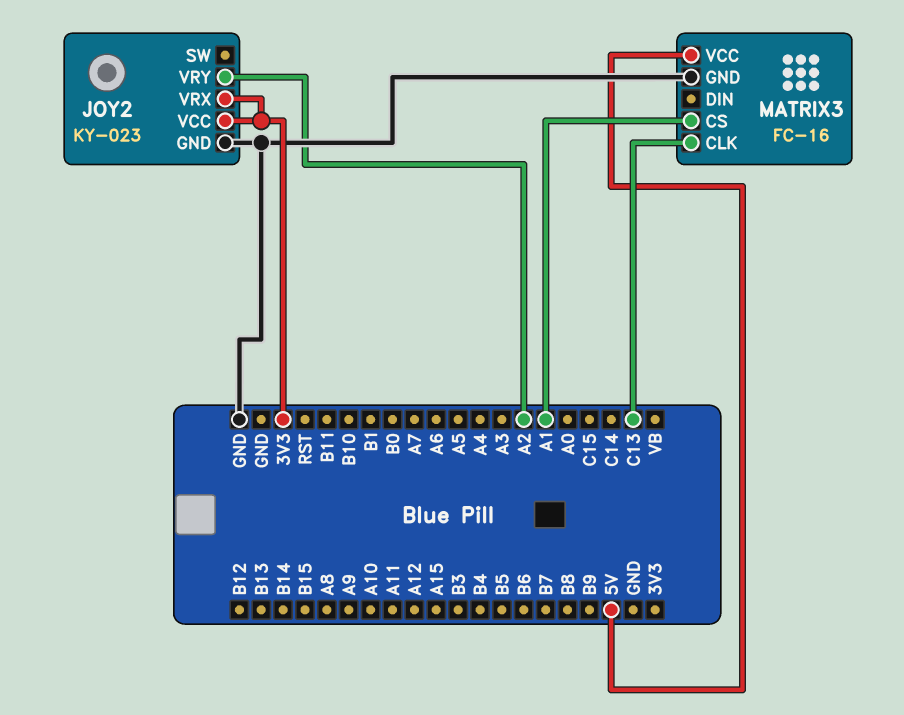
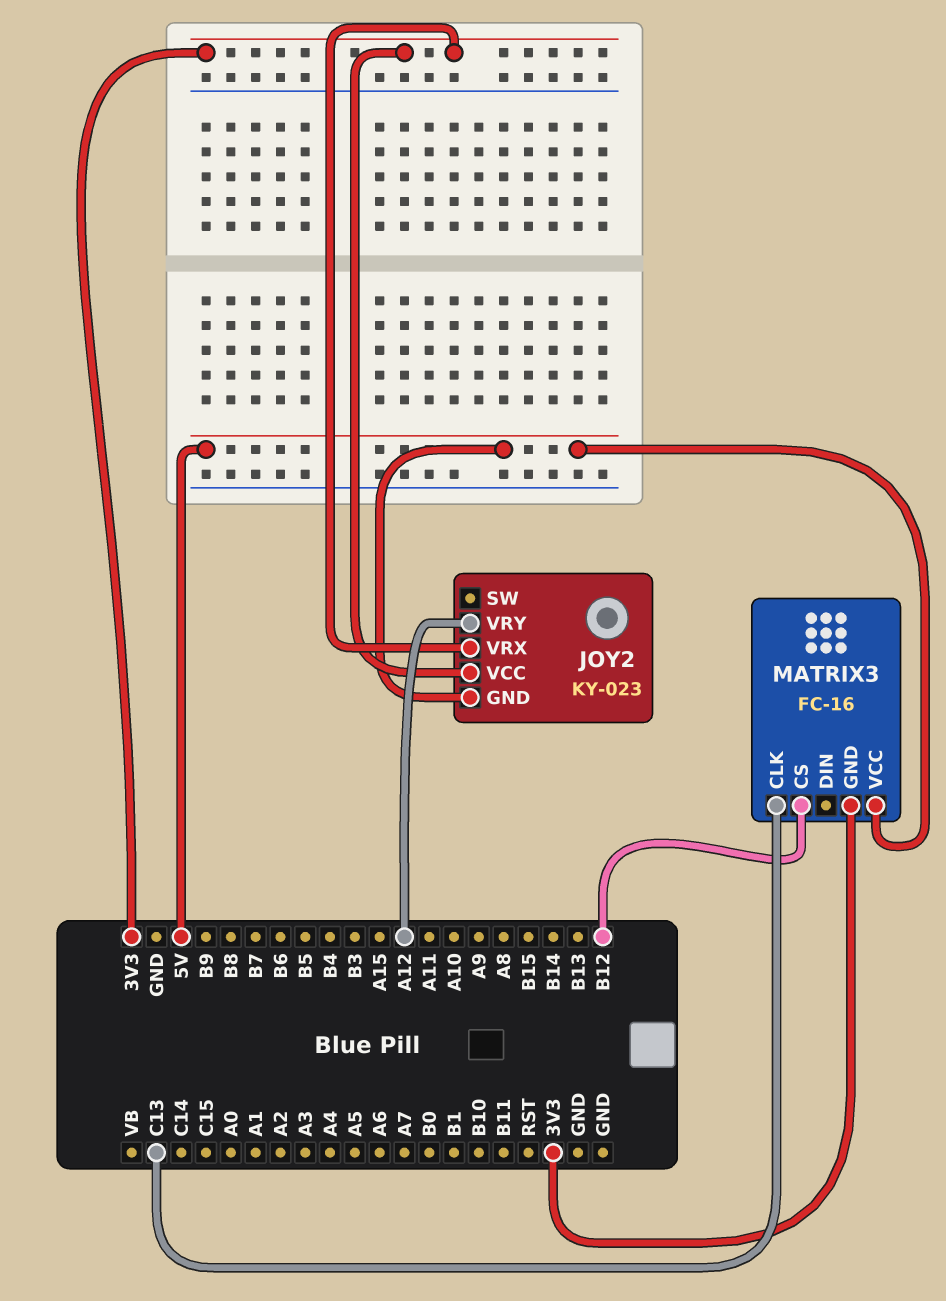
JOY2 pin GND: GND -> 5V
JOY2 pin VRY: A2 -> A12
MATRIX3 pin CS: A1 -> B12
MATRIX3 pin GND: GND -> 3V3

